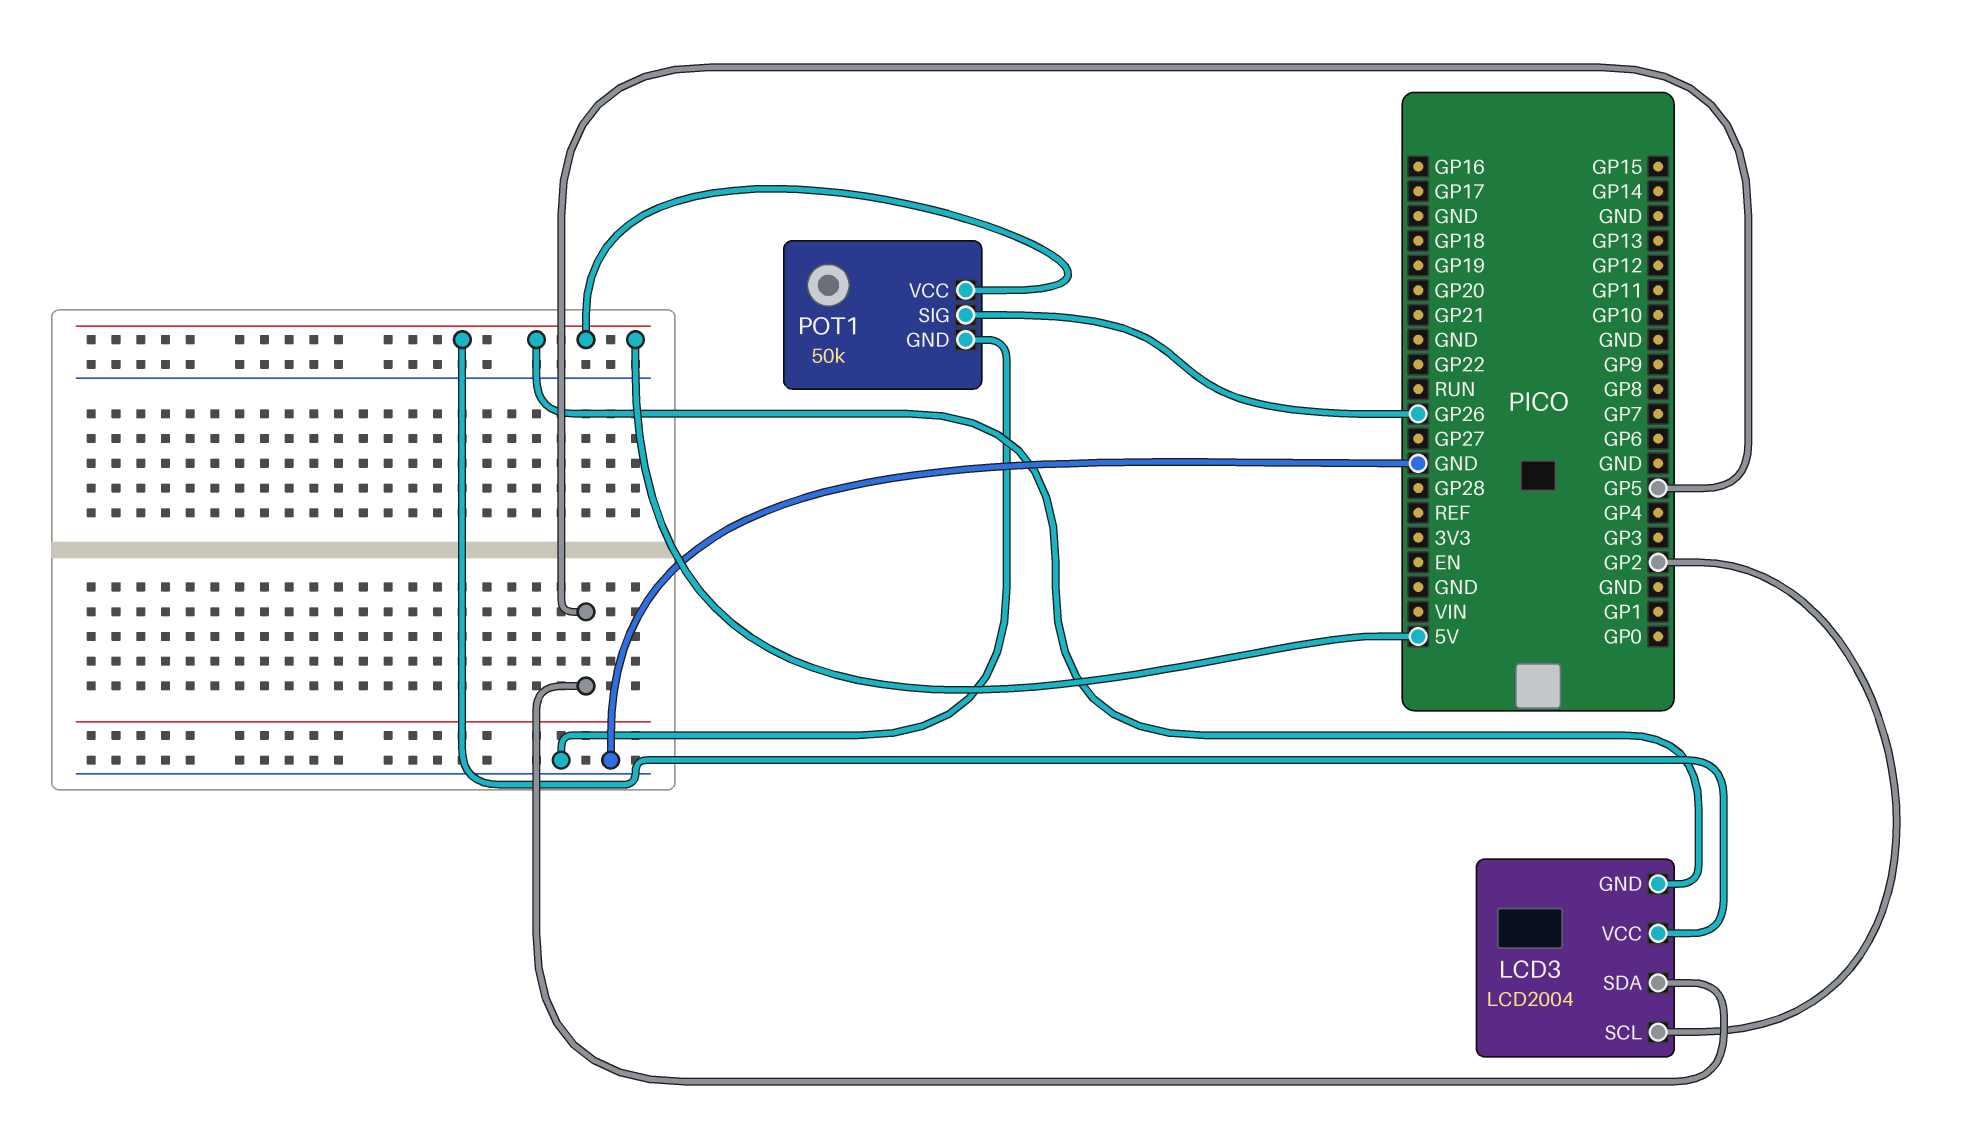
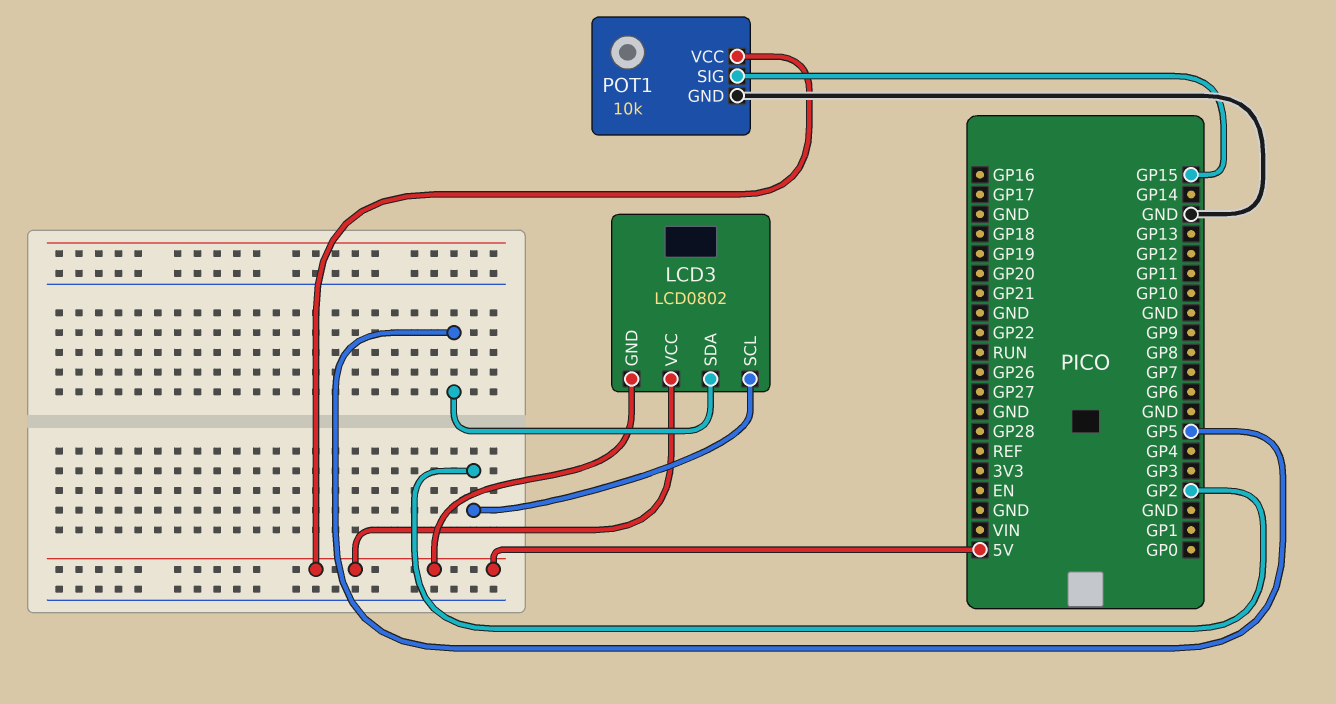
LCD3: LCD2004 -> LCD0802
POT1: 50k -> 10k
POT1 pin SIG: GP26 -> GP15

